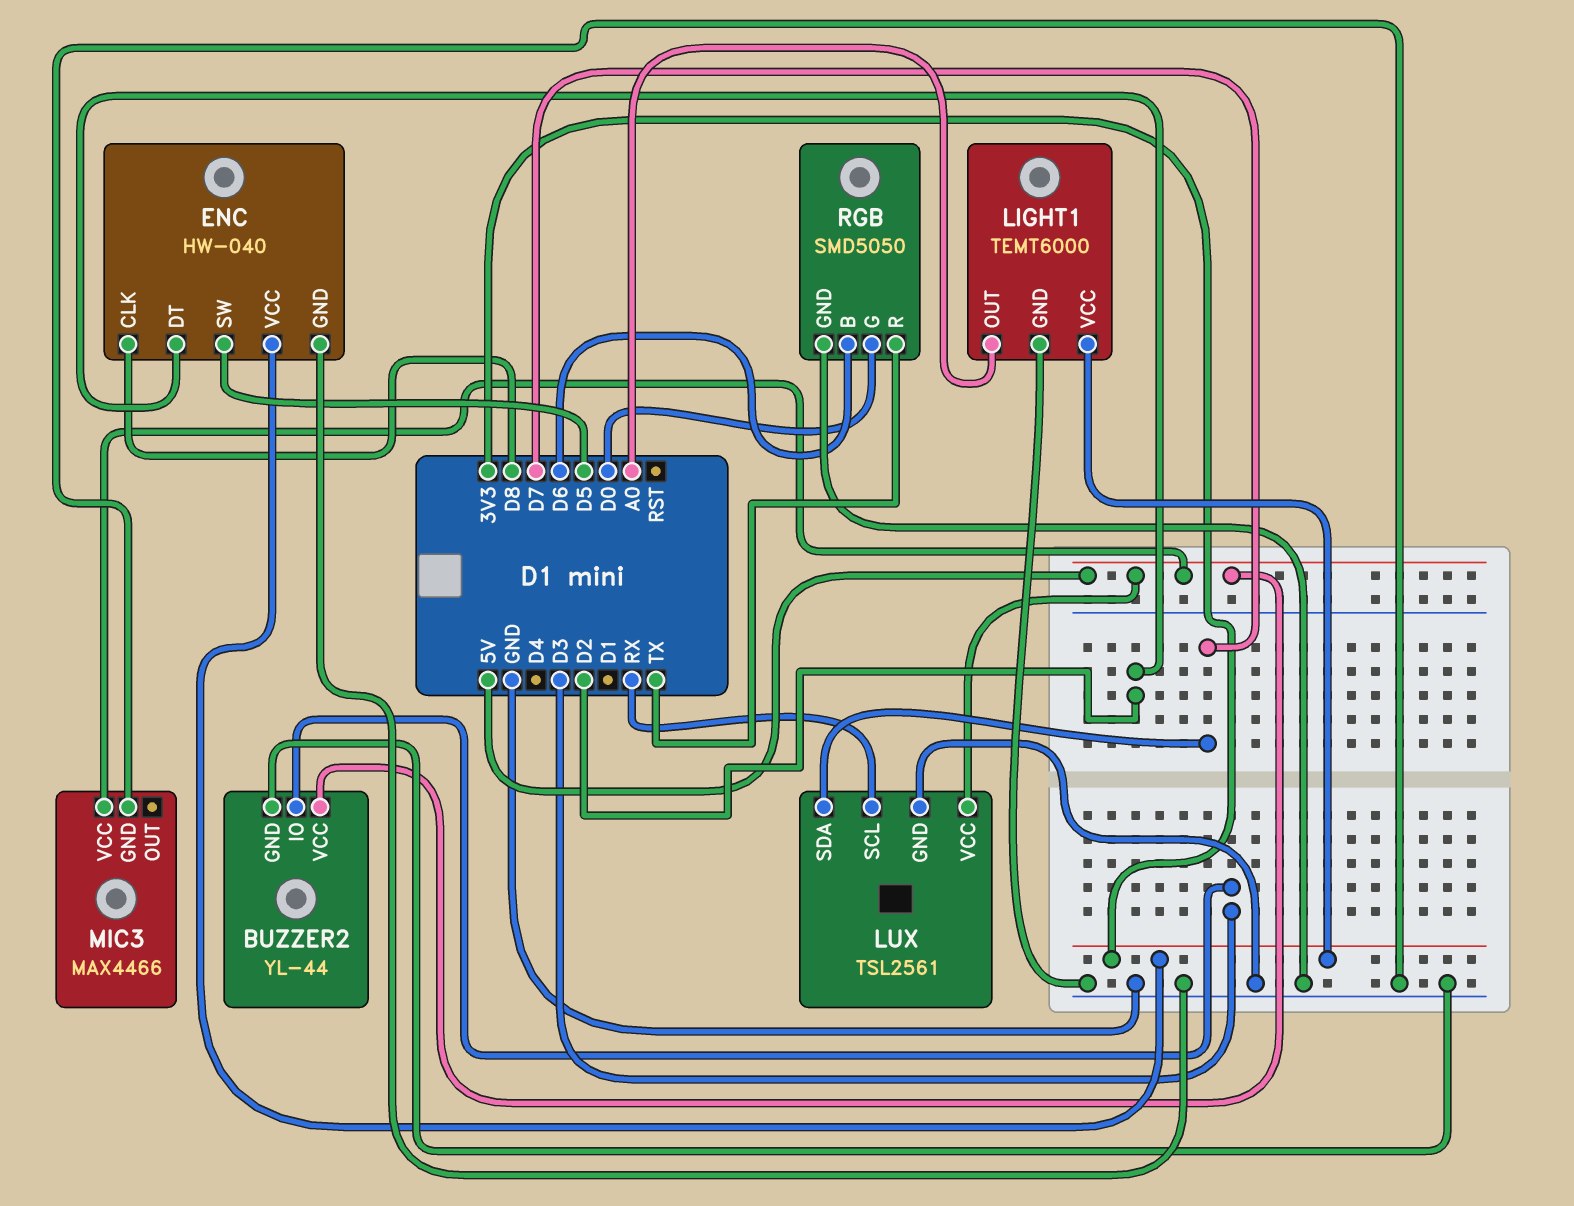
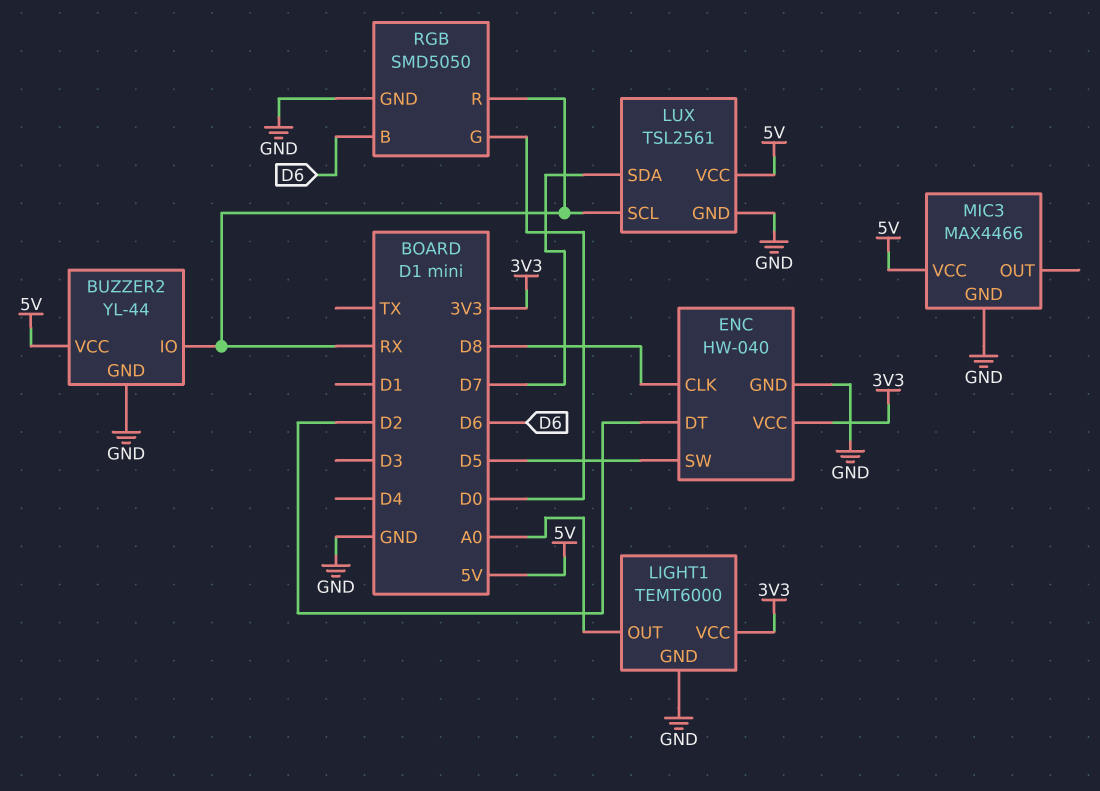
BUZZER2 pin IO: D3 -> RX
RGB pin R: TX -> RX

